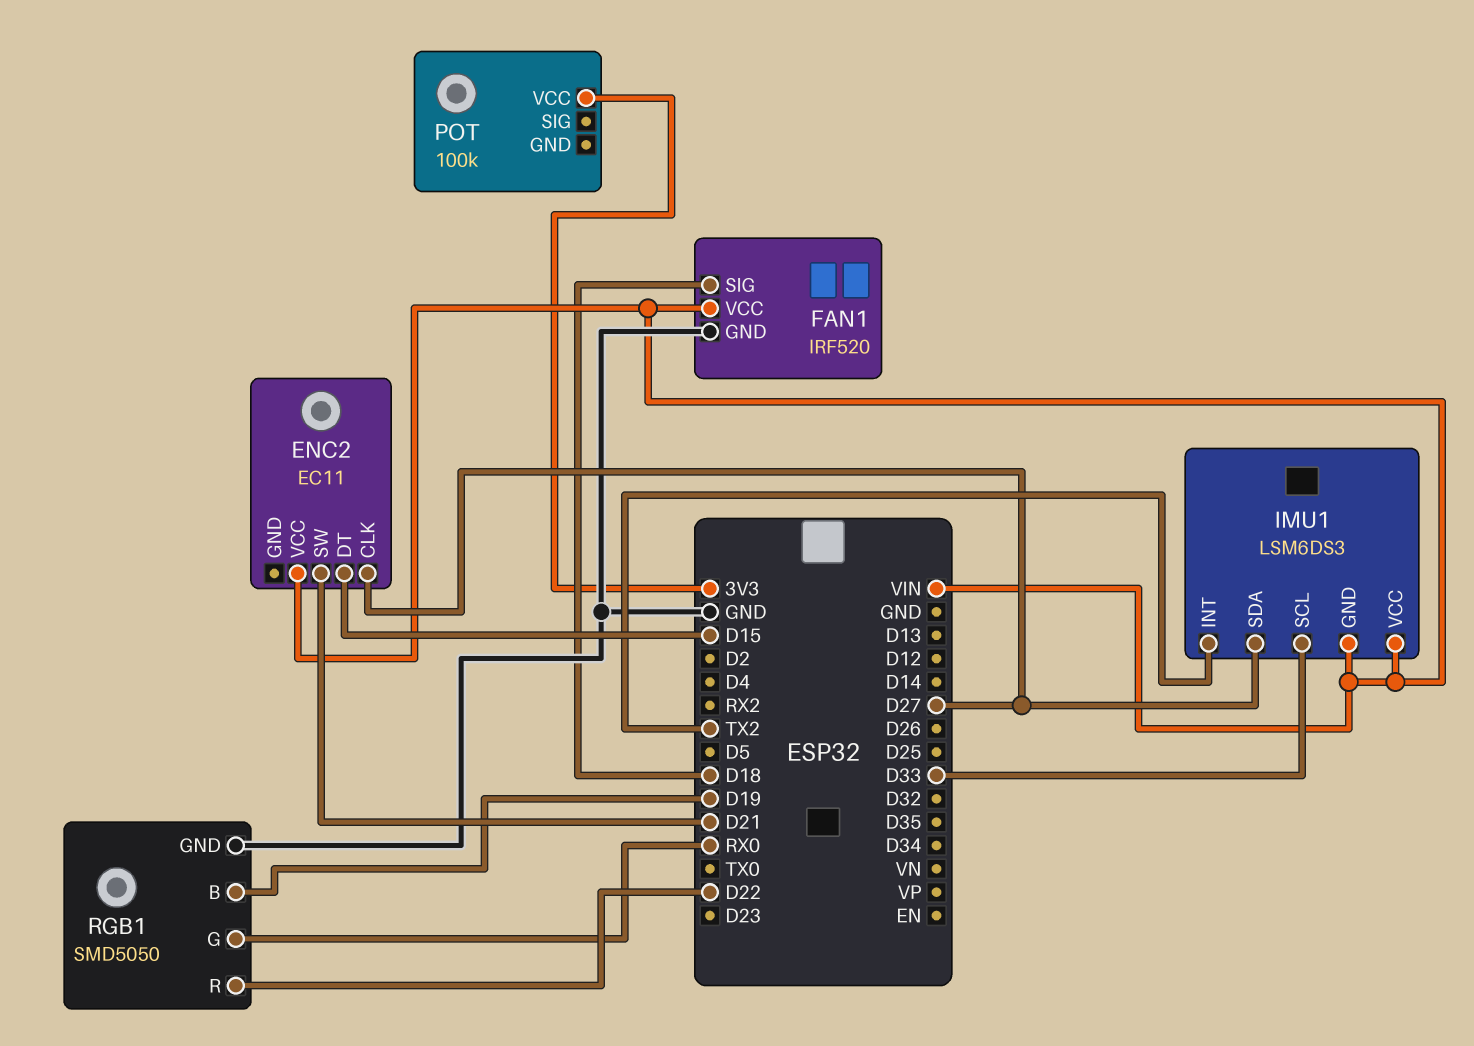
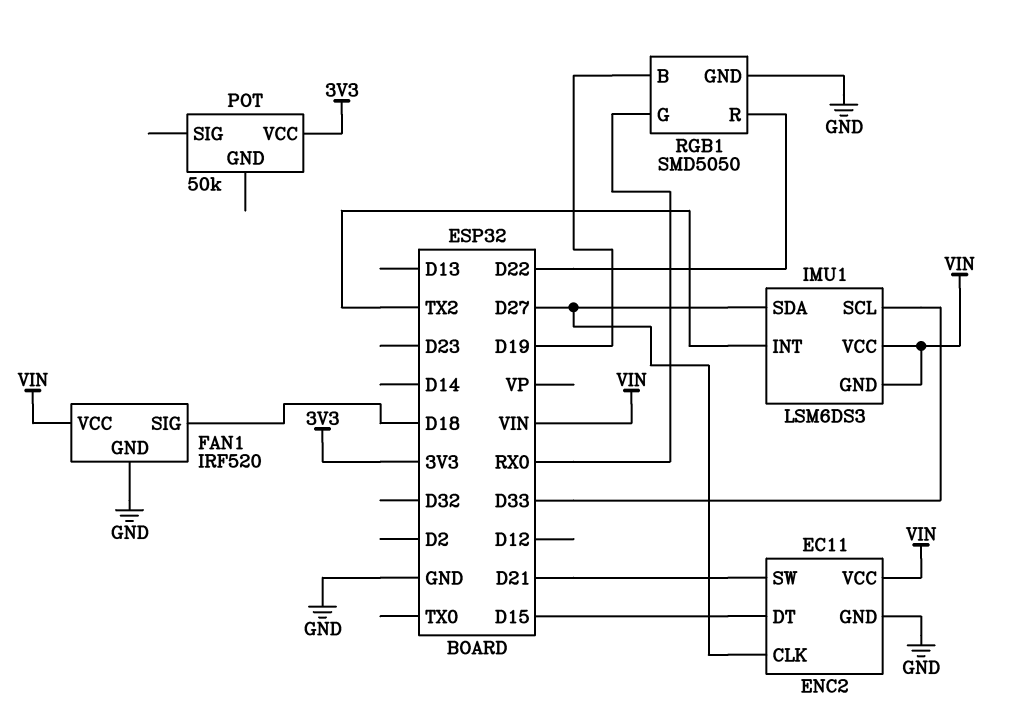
ENC2 pin GND: none -> GND
POT: 100k -> 50k

